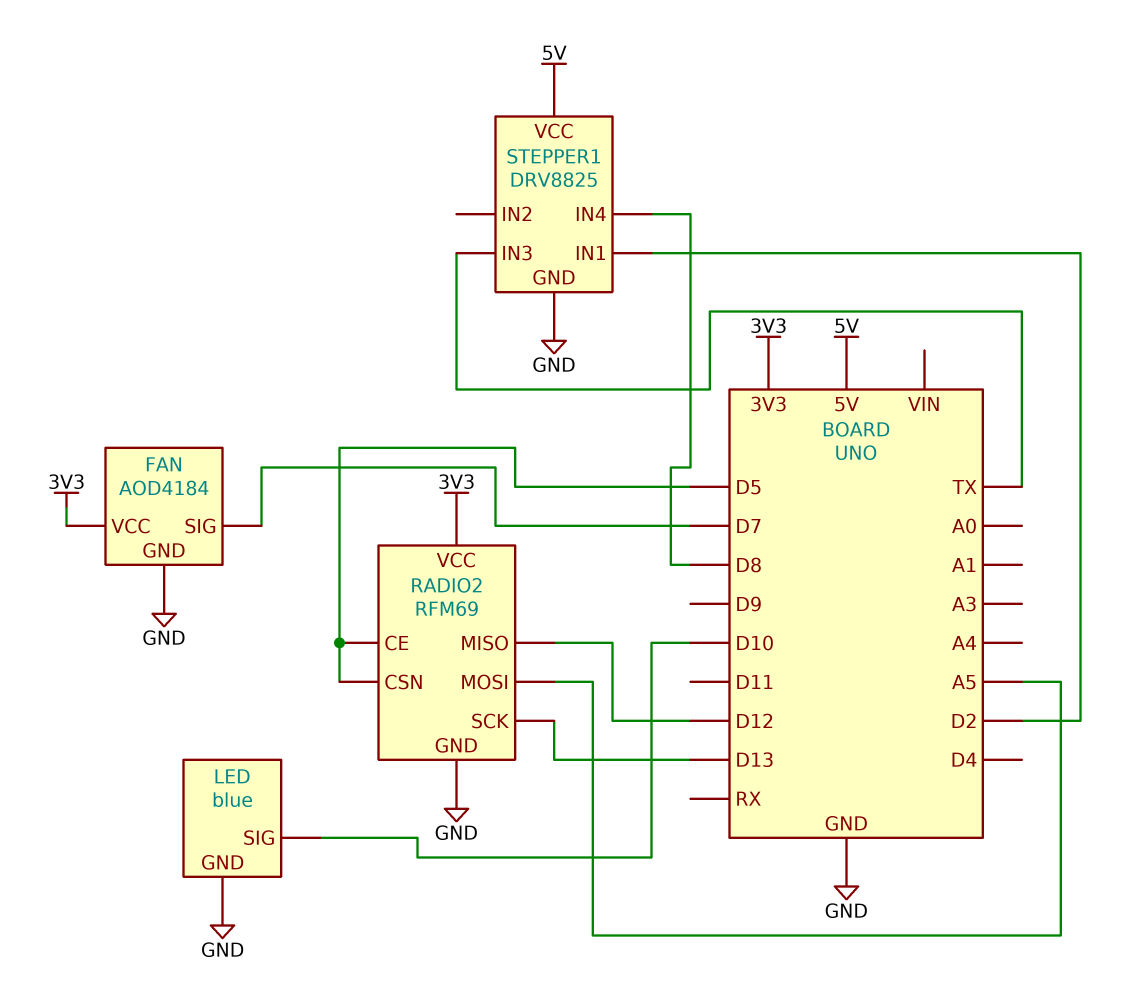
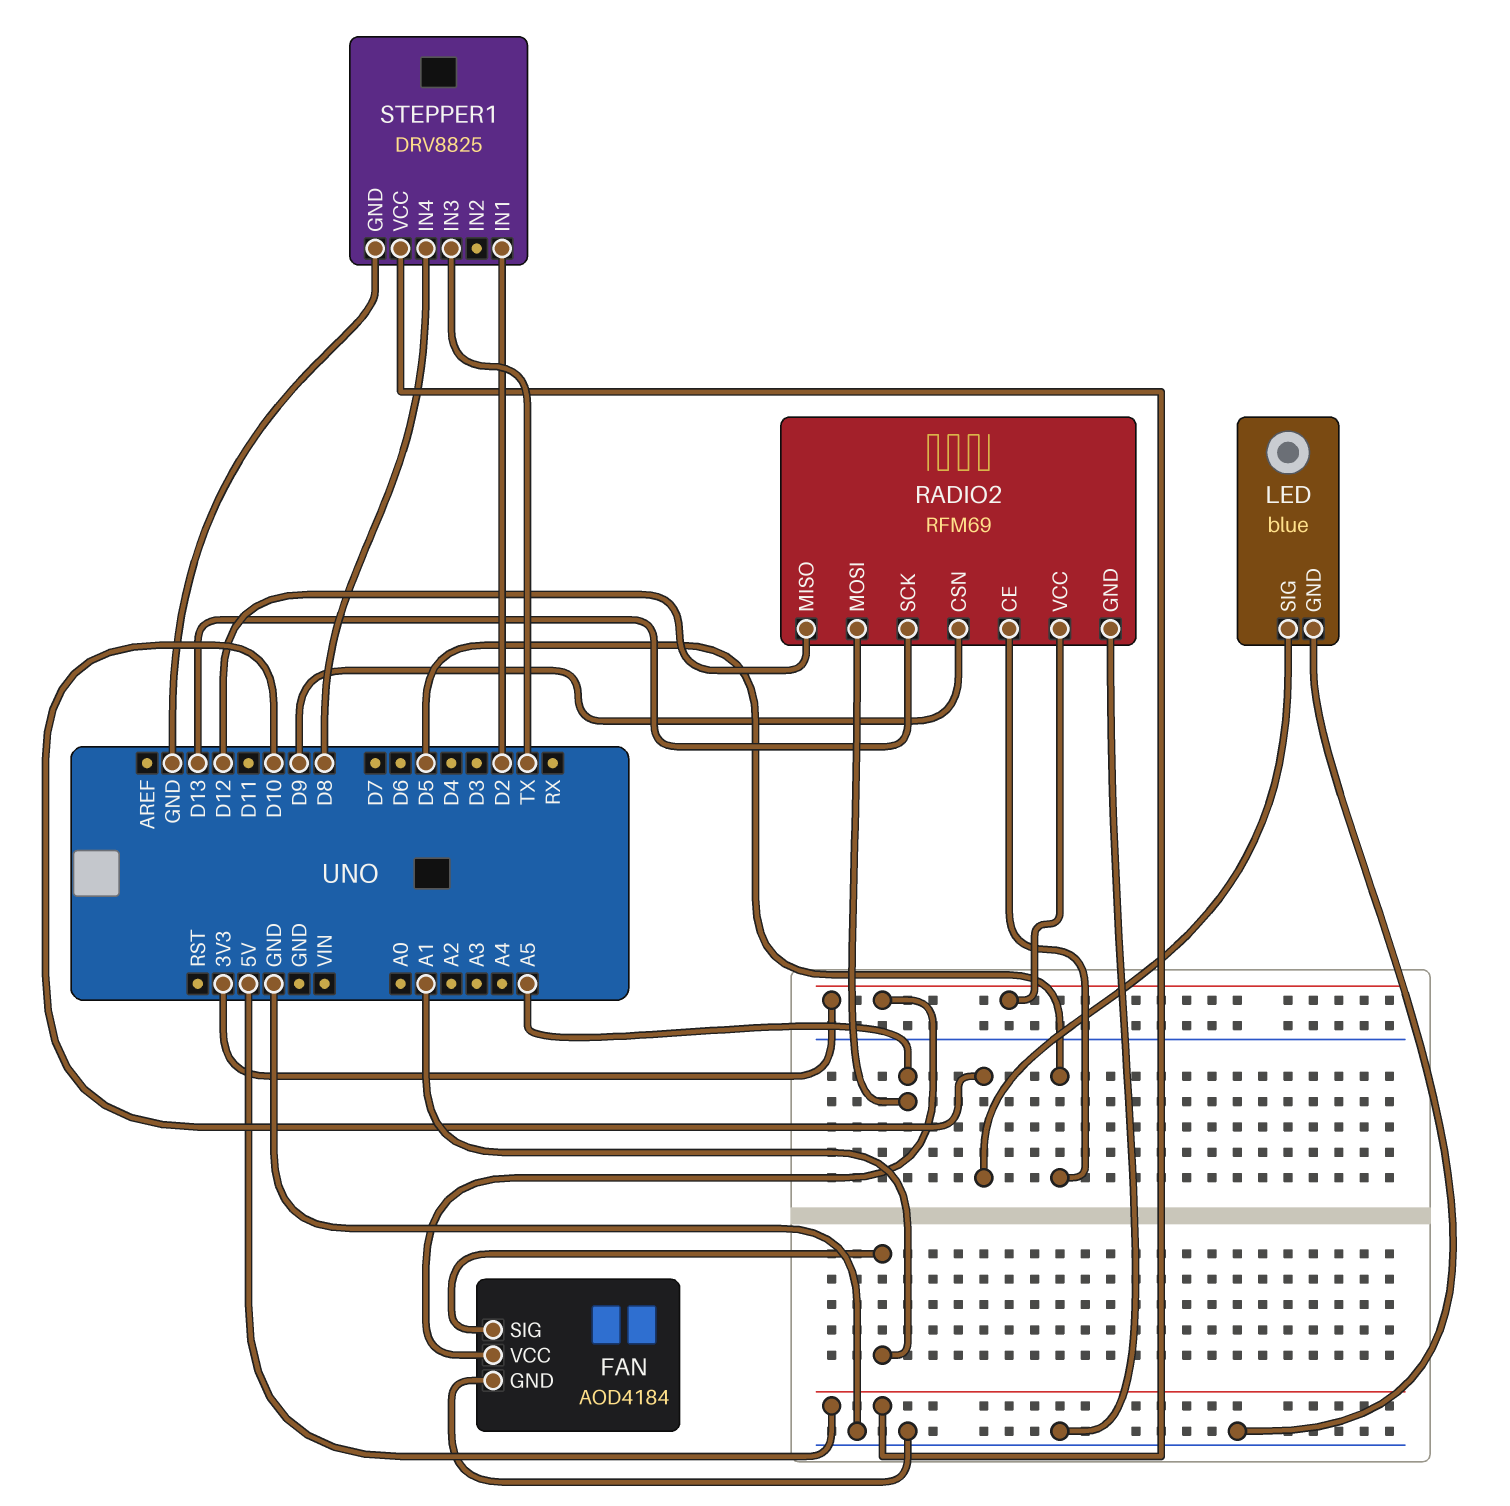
FAN pin SIG: D7 -> A1
RADIO2 pin CSN: D5 -> D9

